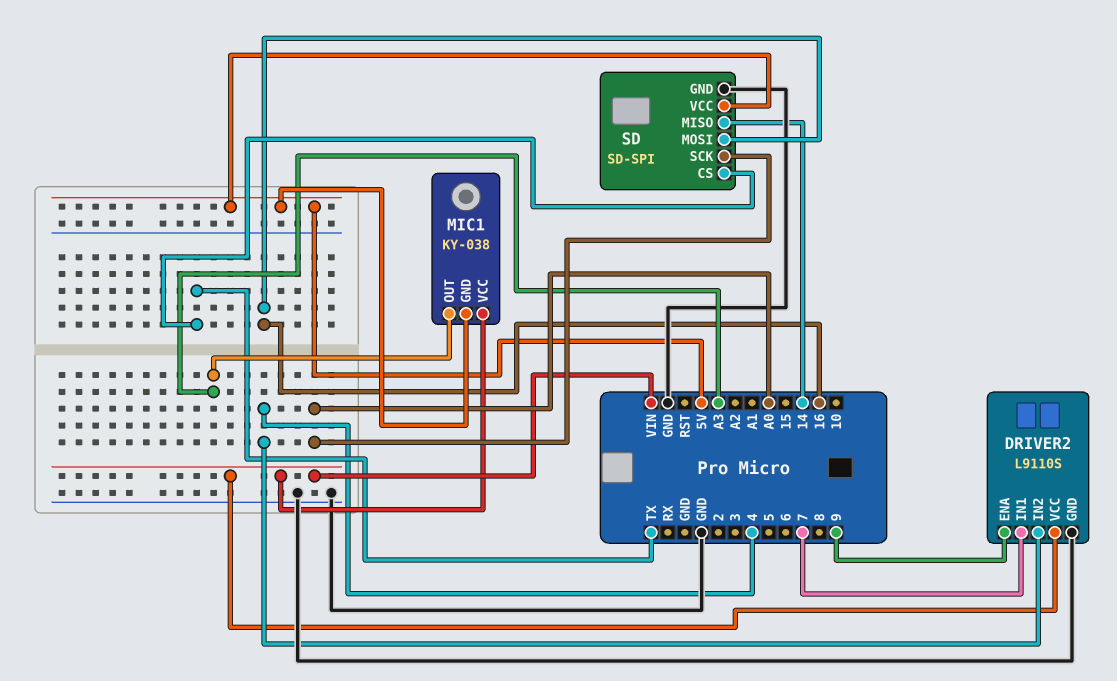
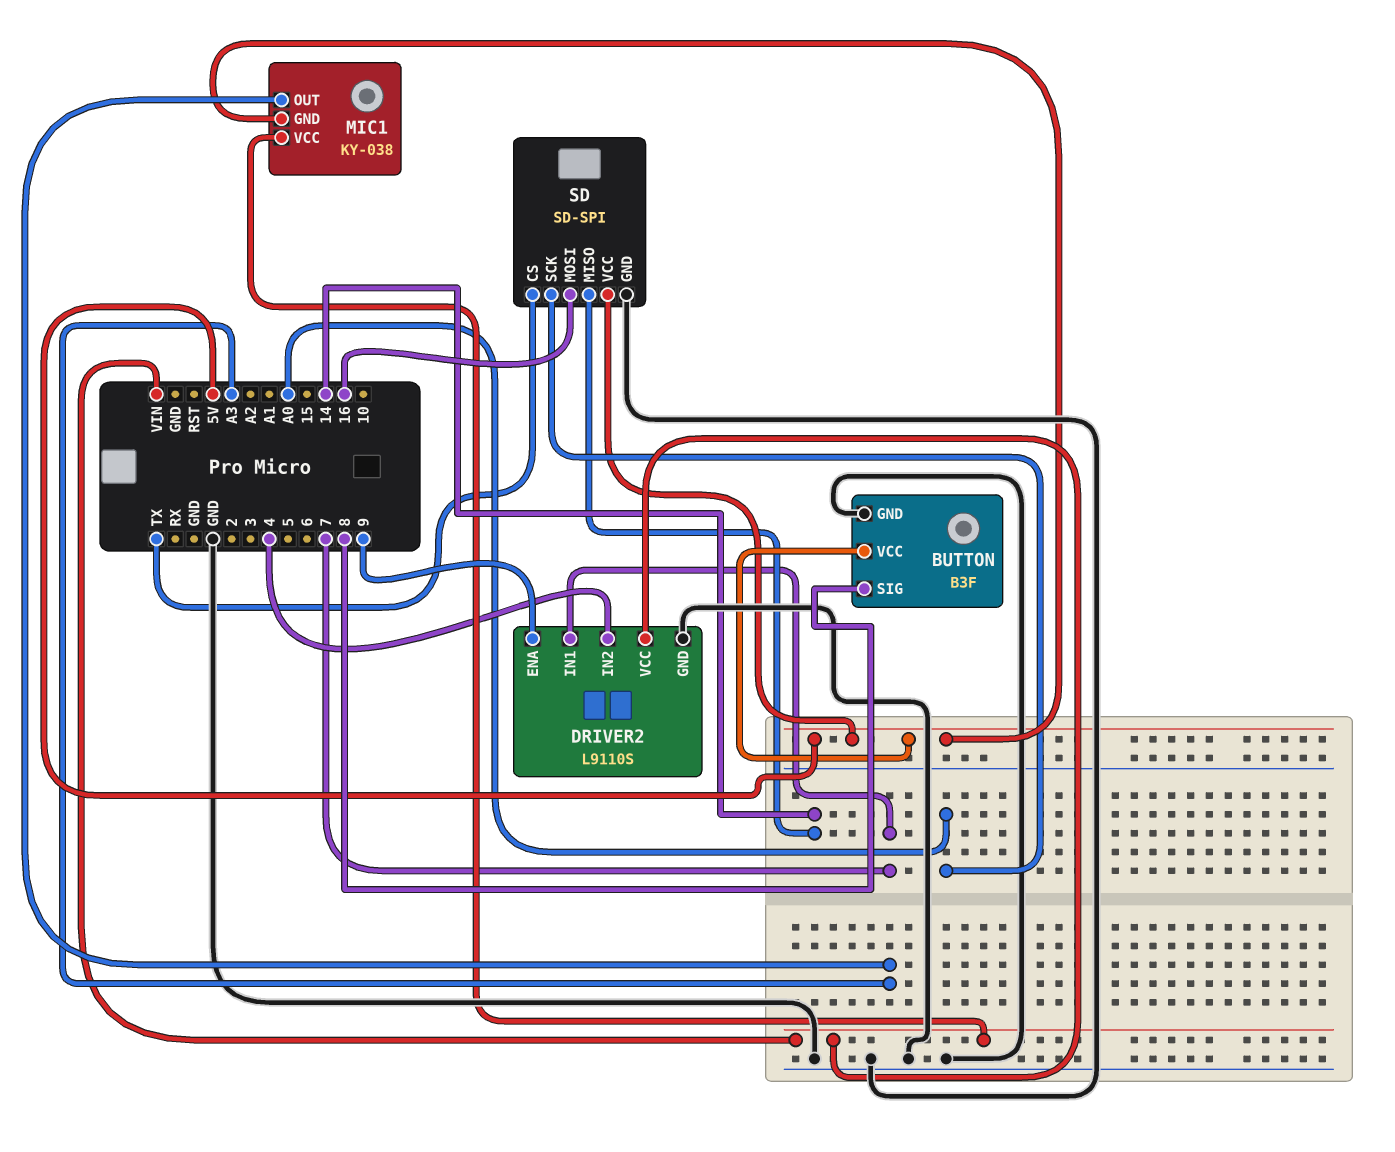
BUTTON: none -> B3F
BUTTON pin GND: none -> GND
BUTTON pin SIG: none -> 8
BUTTON pin VCC: none -> 5V

